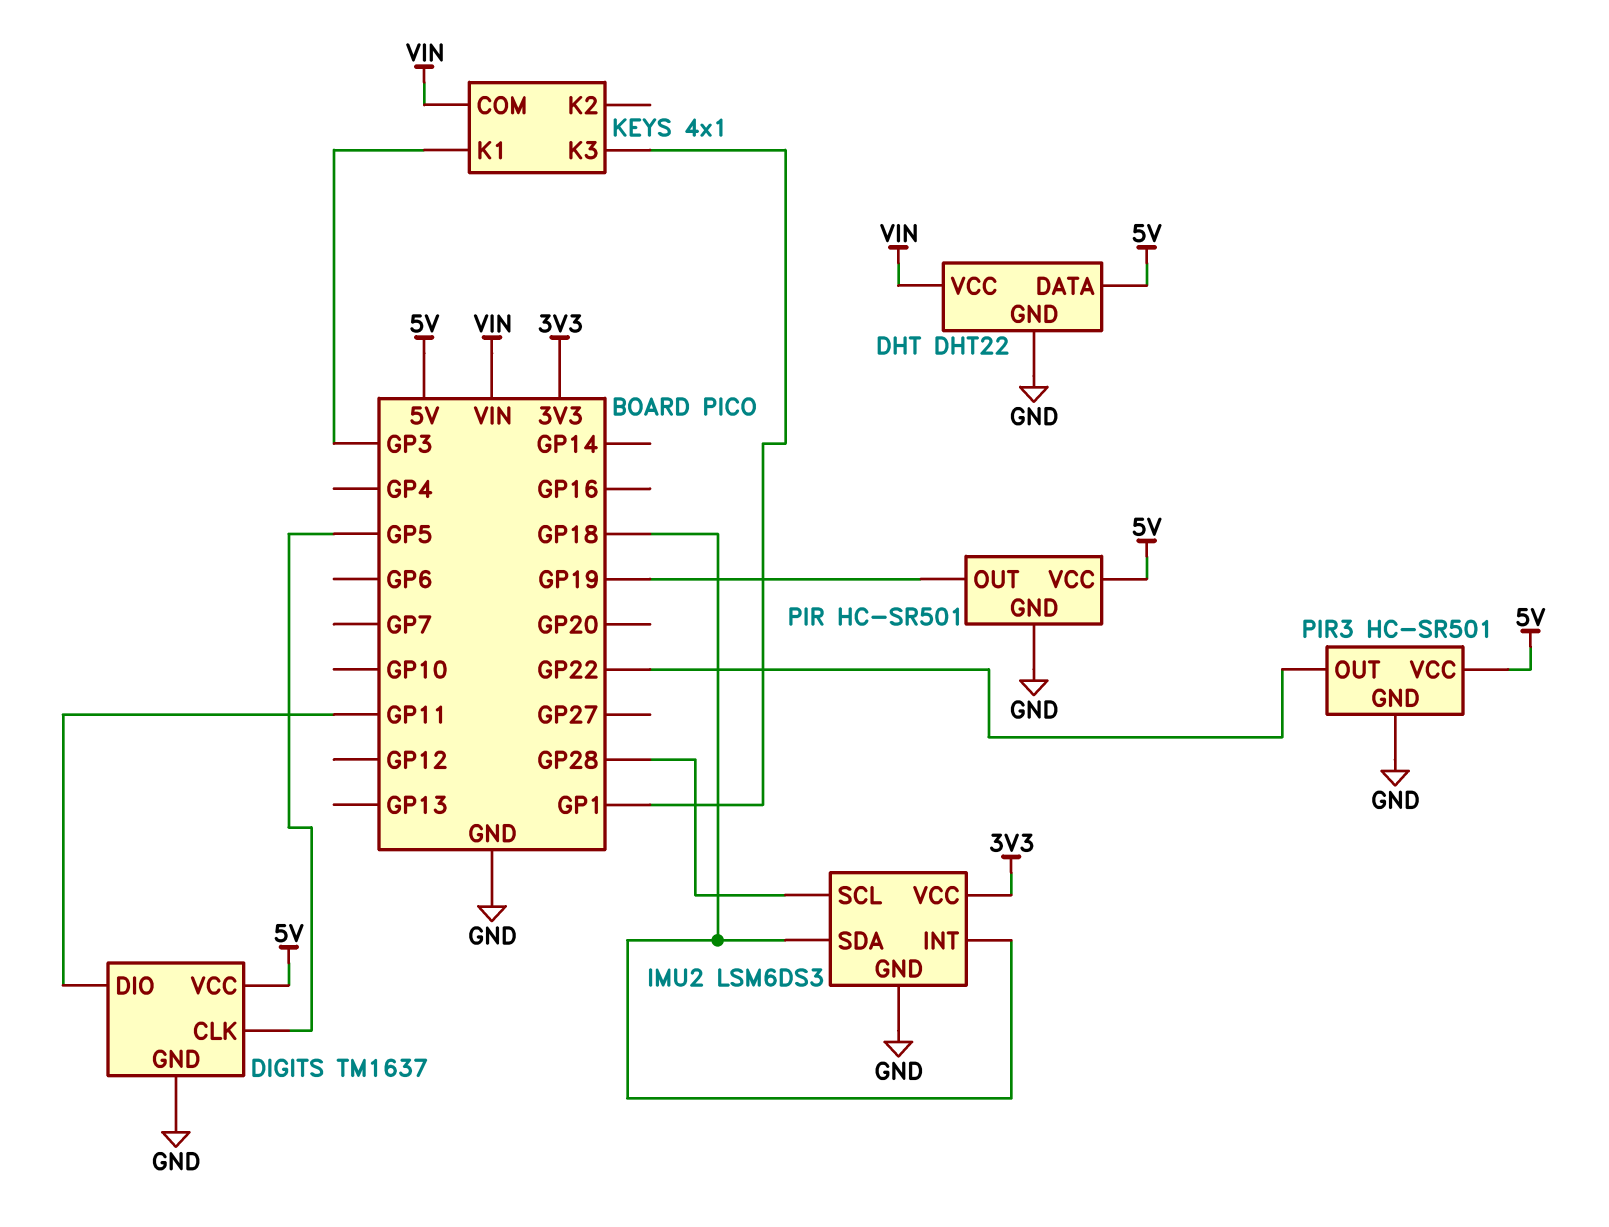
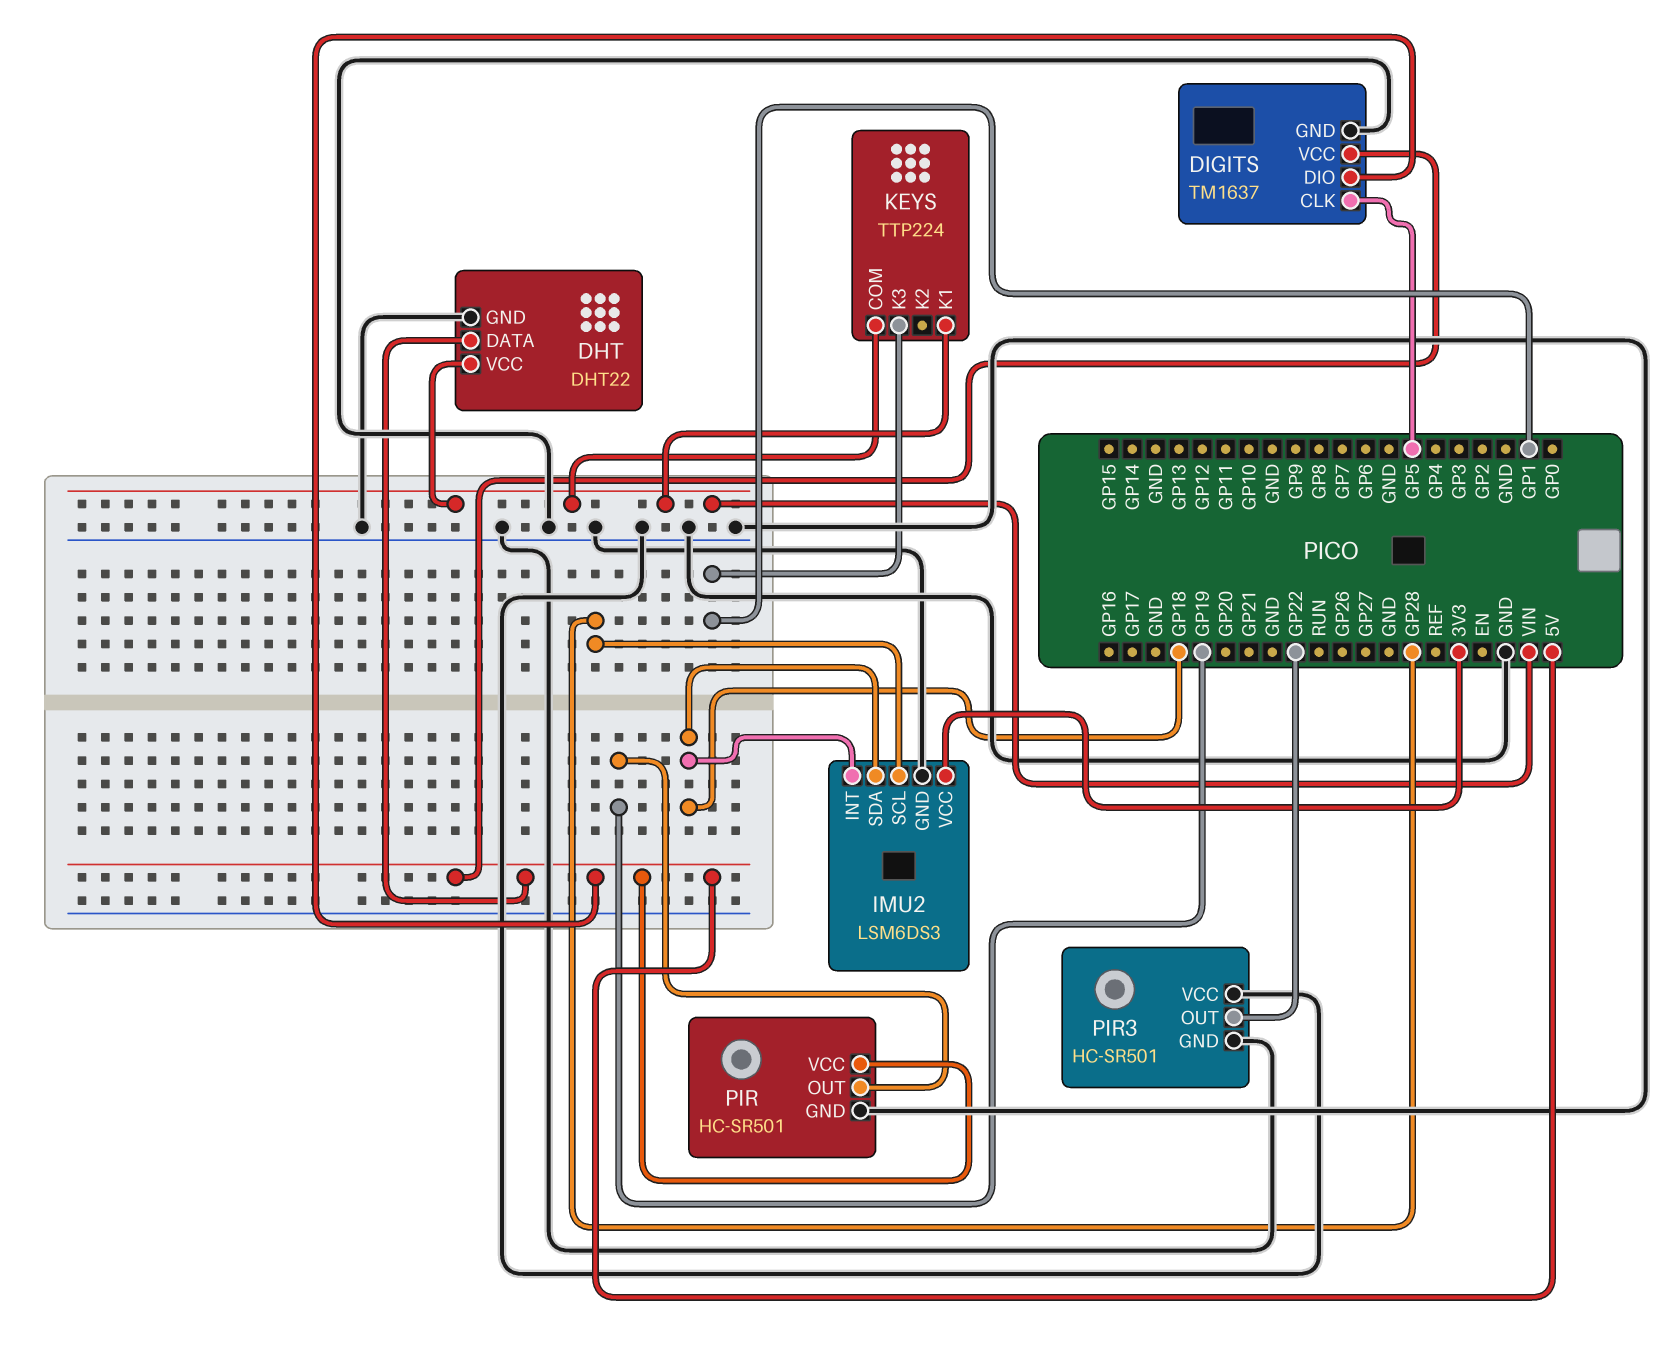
DIGITS pin DIO: GP11 -> 5V
KEYS: 4x1 -> TTP224
KEYS pin K1: GP3 -> VIN
PIR3 pin VCC: 5V -> GND

